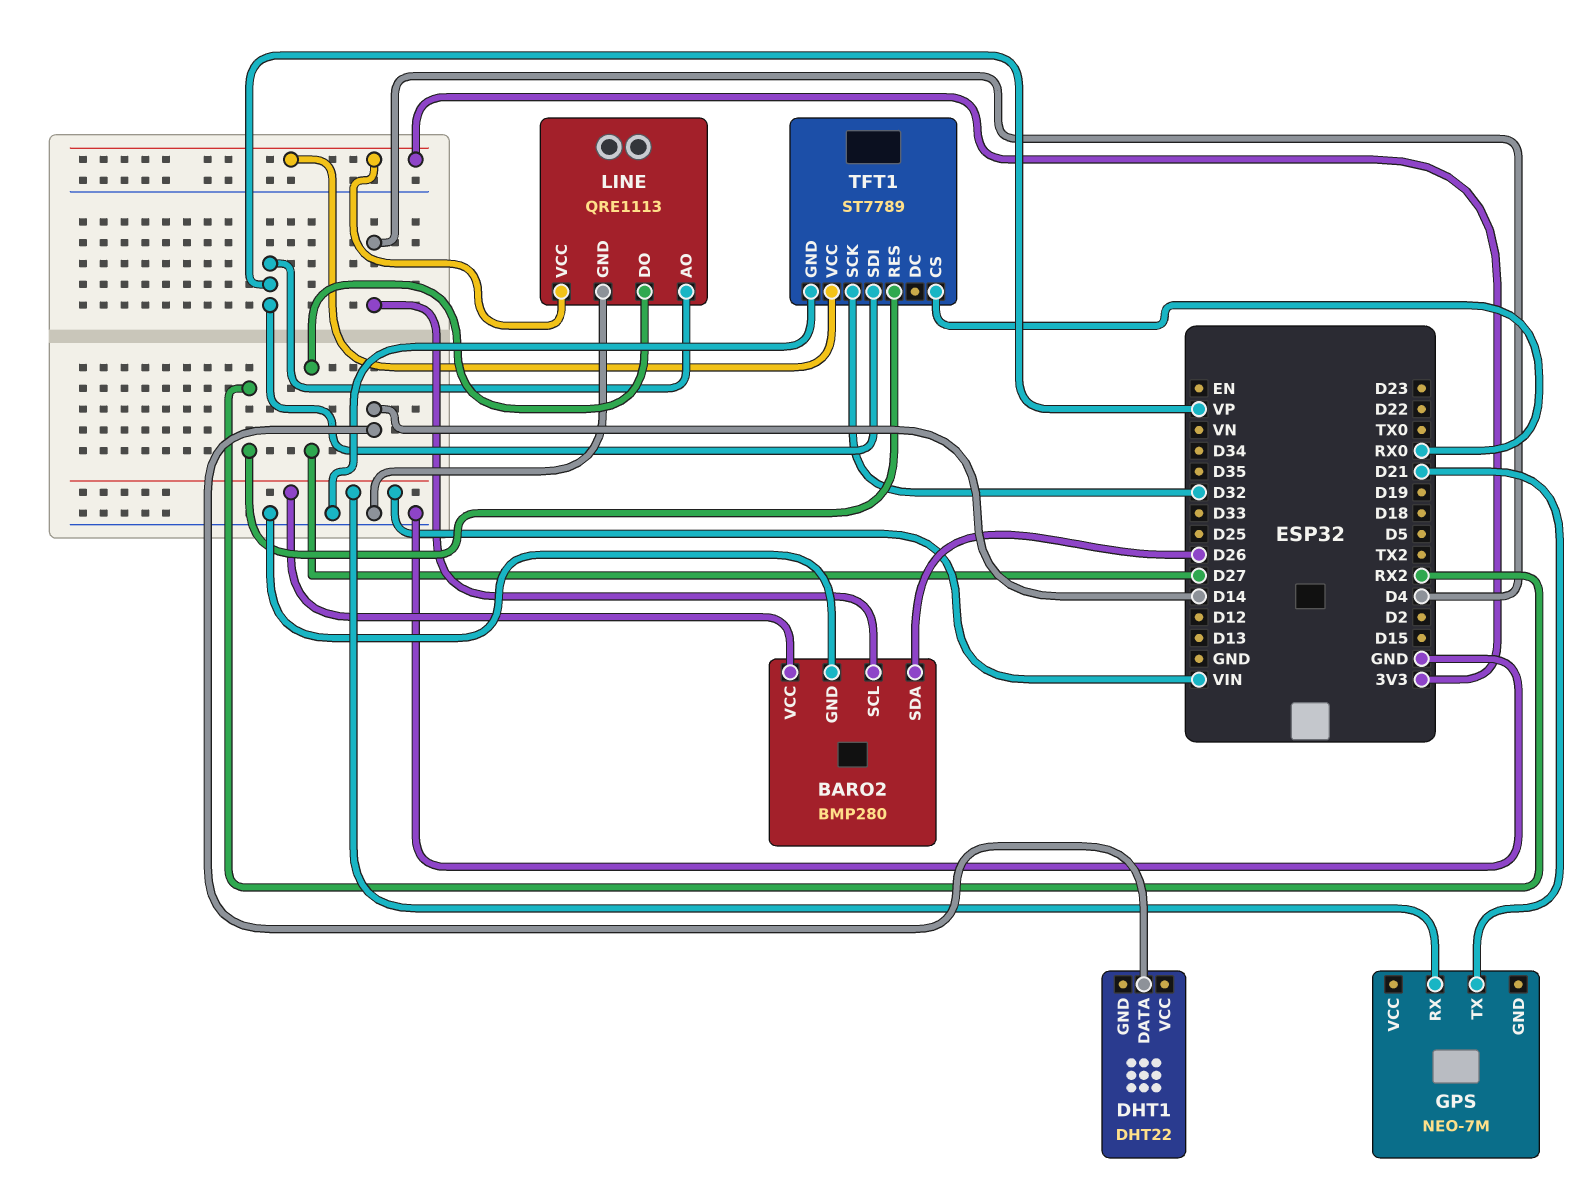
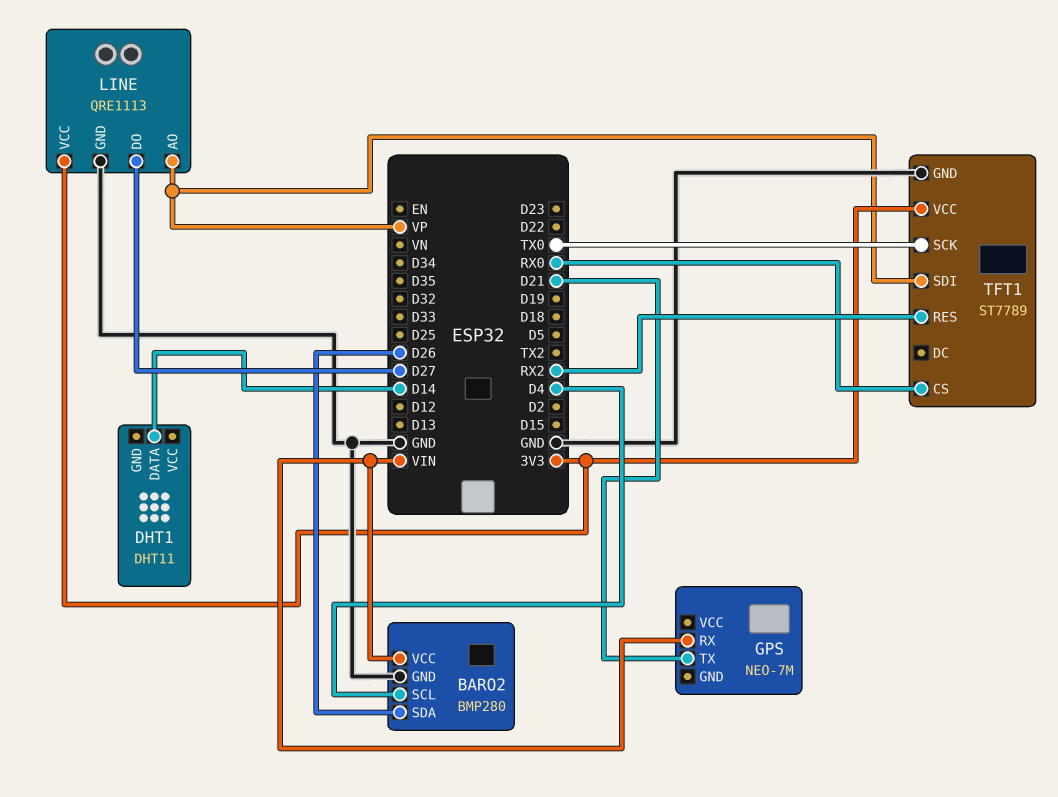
DHT1: DHT22 -> DHT11
TFT1 pin SCK: D32 -> TX0

